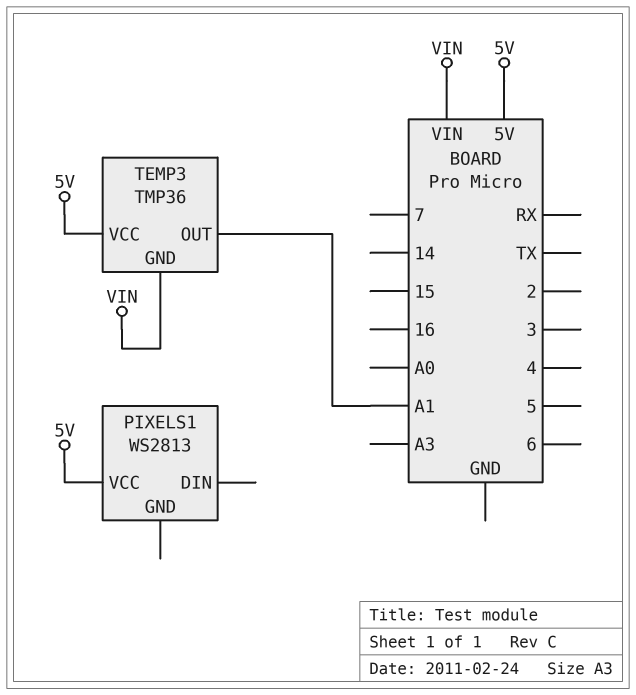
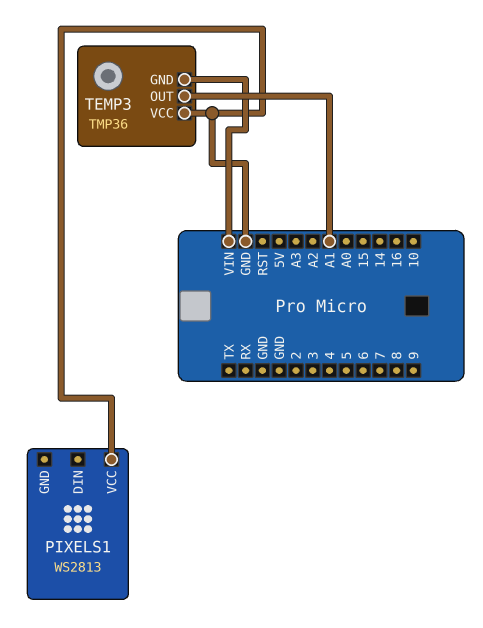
PIXELS1 pin VCC: 5V -> GND
TEMP3 pin VCC: 5V -> GND

